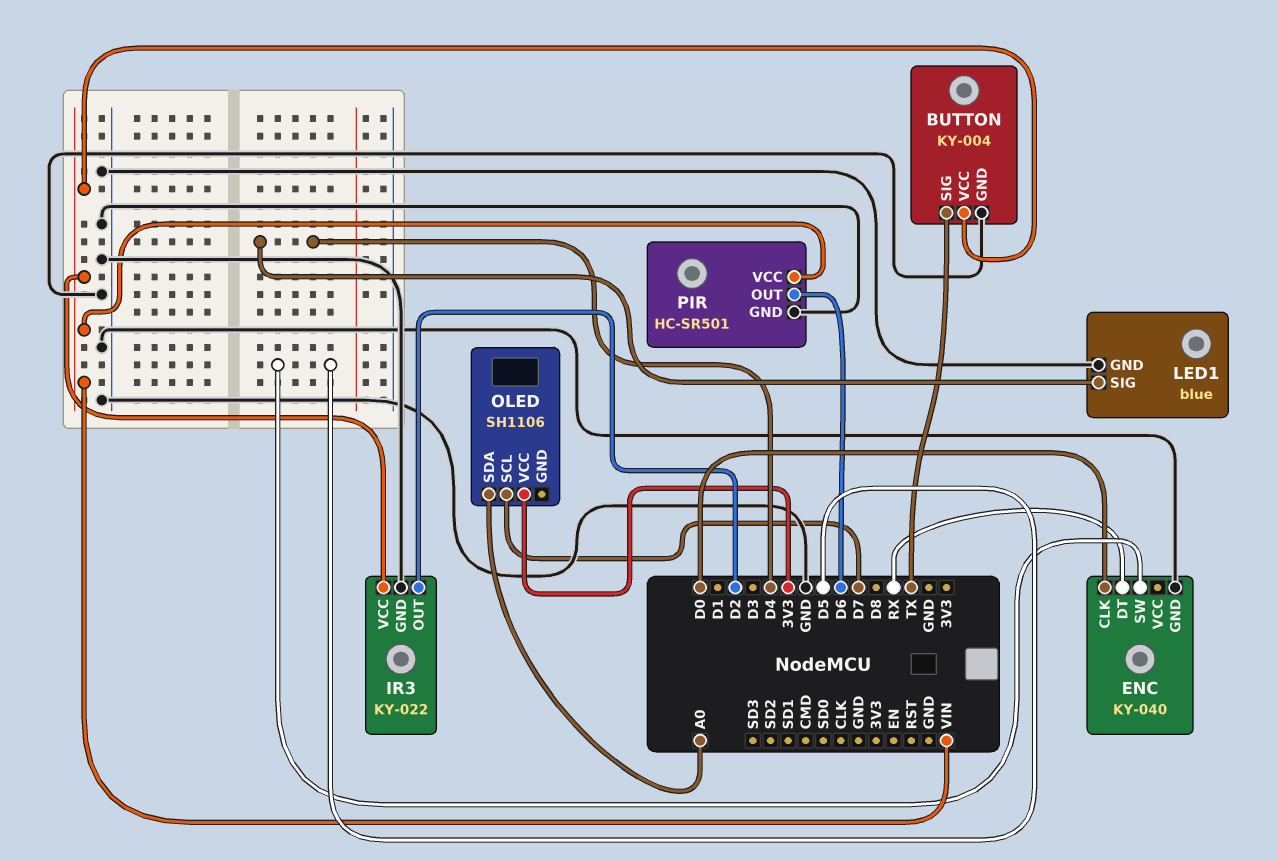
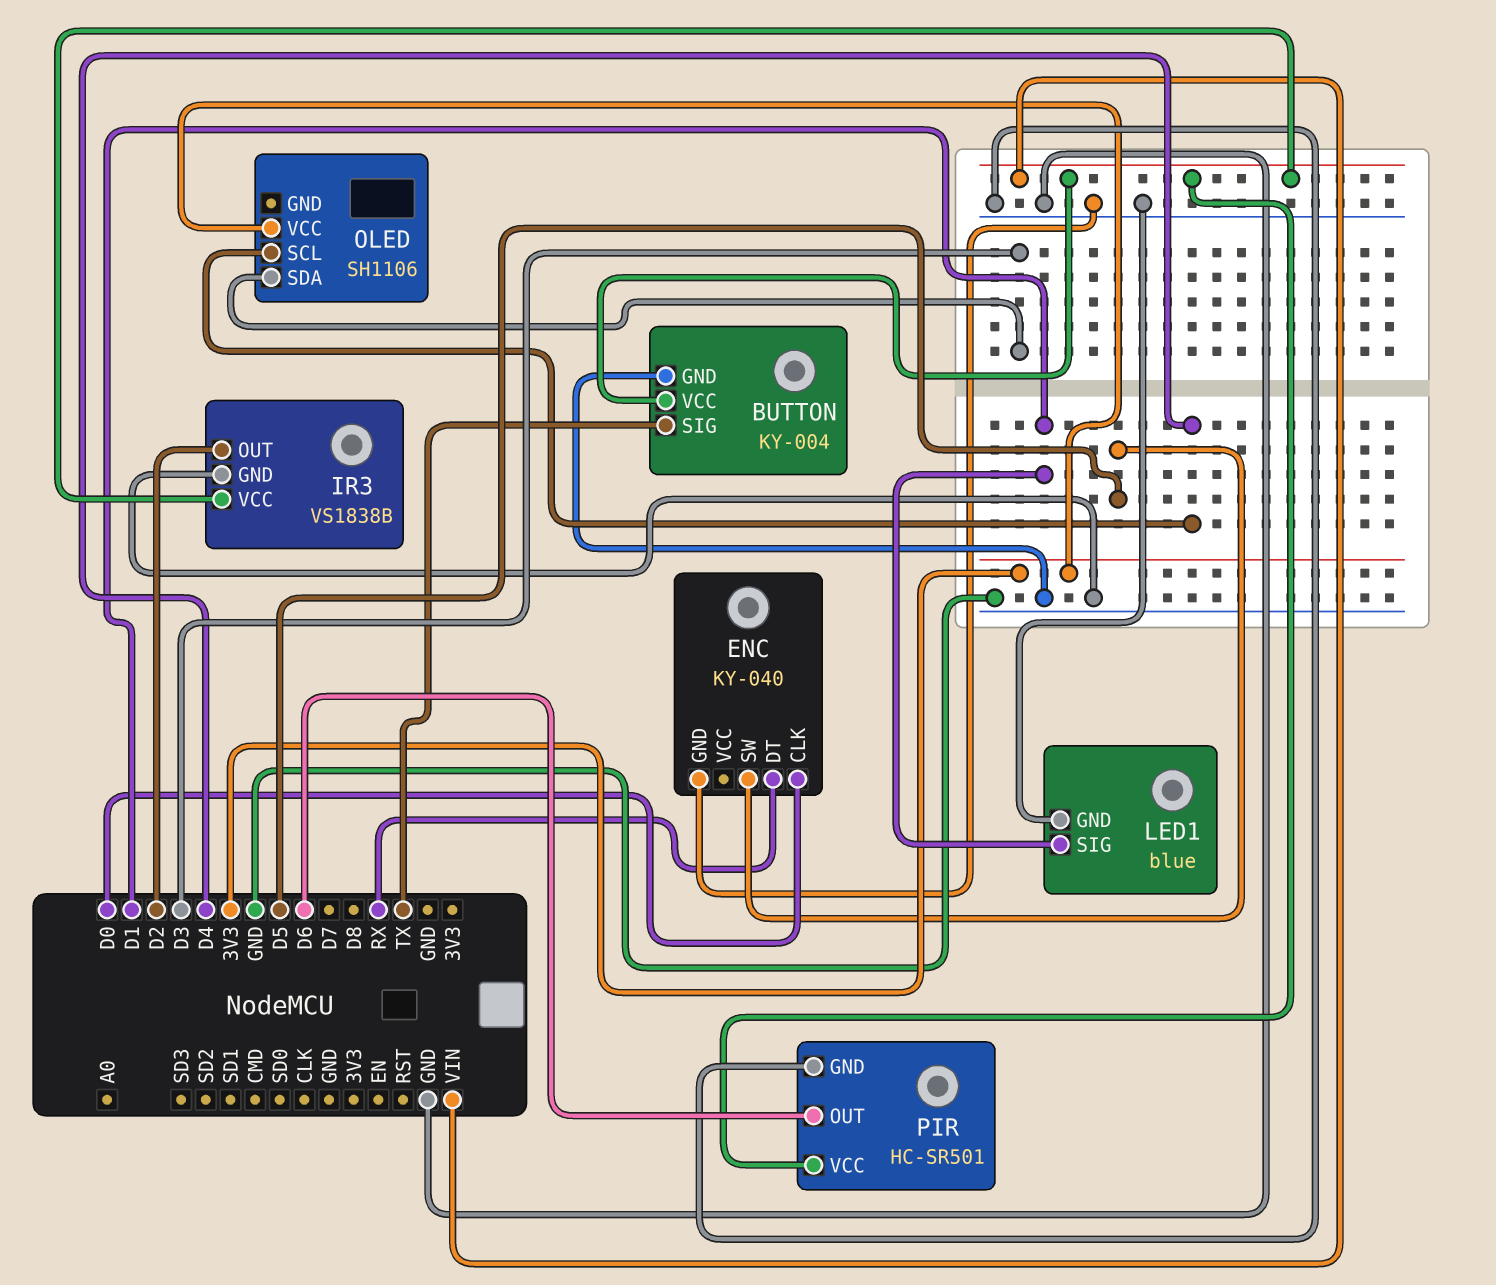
IR3: KY-022 -> VS1838B
LED1 pin SIG: D4 -> D1
OLED pin SCL: D7 -> D4
OLED pin SDA: A0 -> D3

